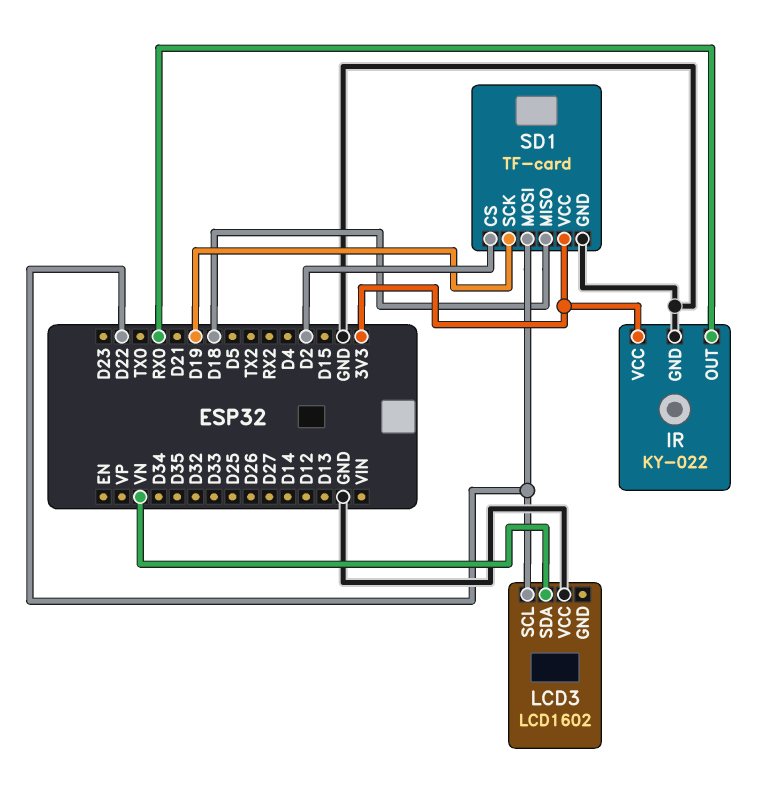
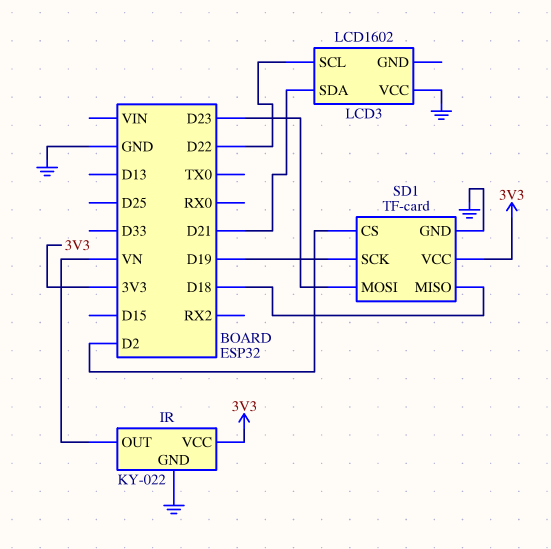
IR pin OUT: RX0 -> VN
LCD3 pin SDA: VN -> D21
SD1 pin MOSI: D22 -> D23

